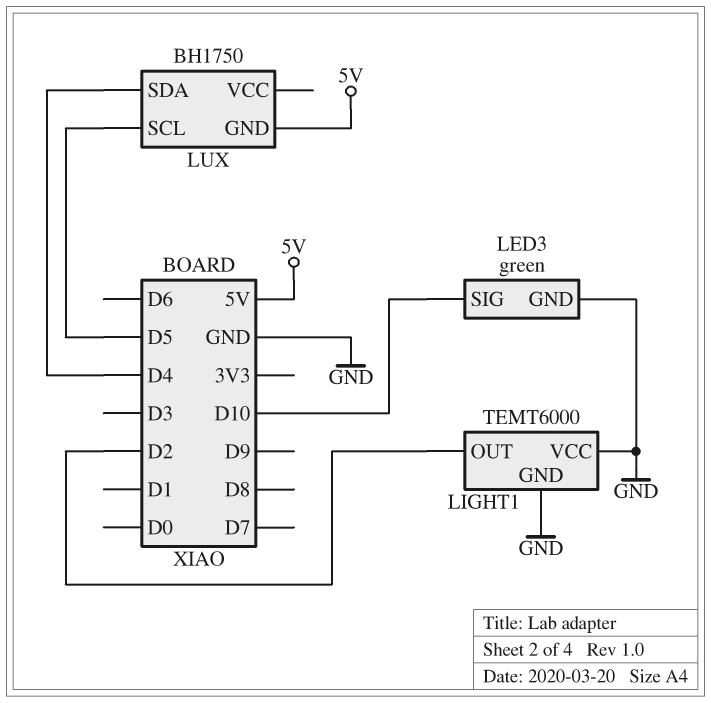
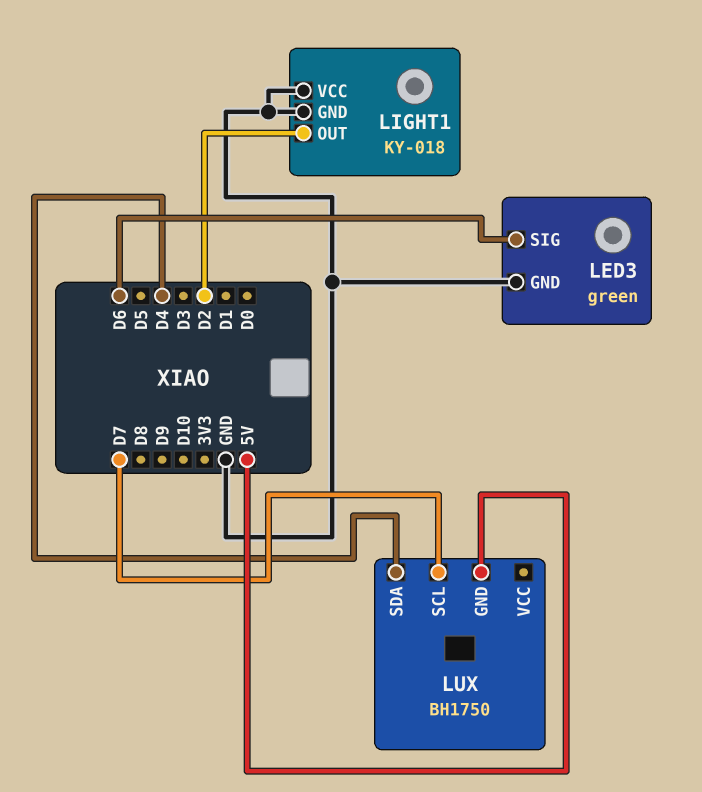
LED3 pin SIG: D10 -> D6
LIGHT1: TEMT6000 -> KY-018
LUX pin SCL: D5 -> D7

